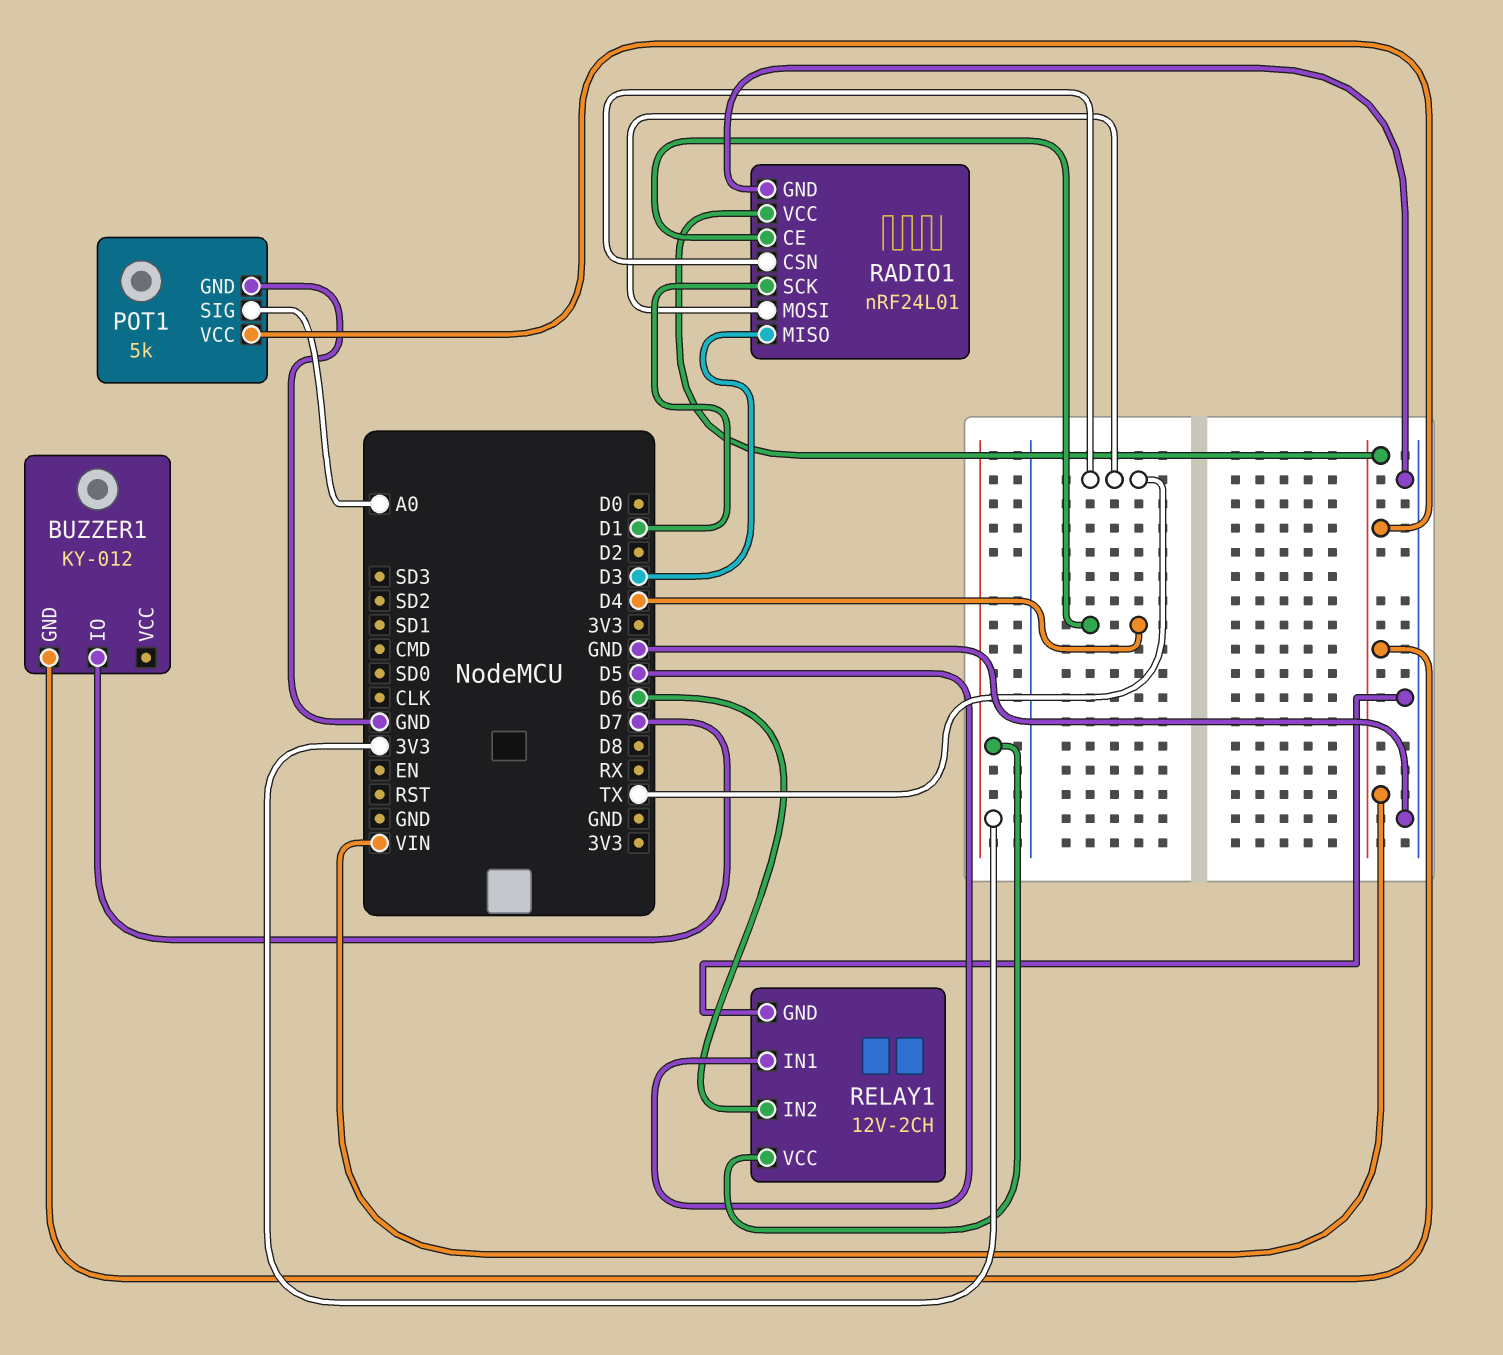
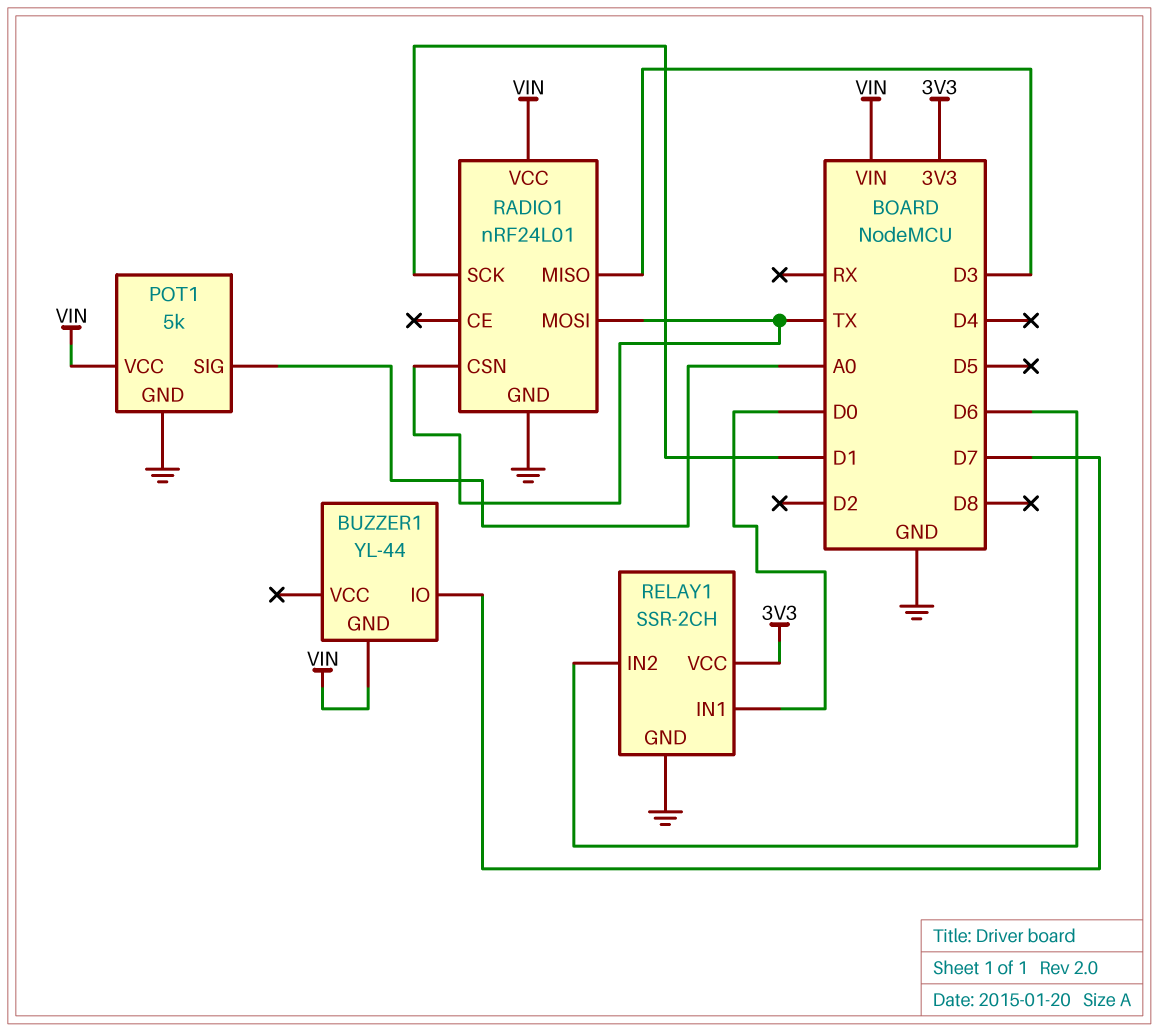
BUZZER1: KY-012 -> YL-44
RADIO1 pin CE: D4 -> none
RELAY1: 12V-2CH -> SSR-2CH
RELAY1 pin IN1: D5 -> D0

